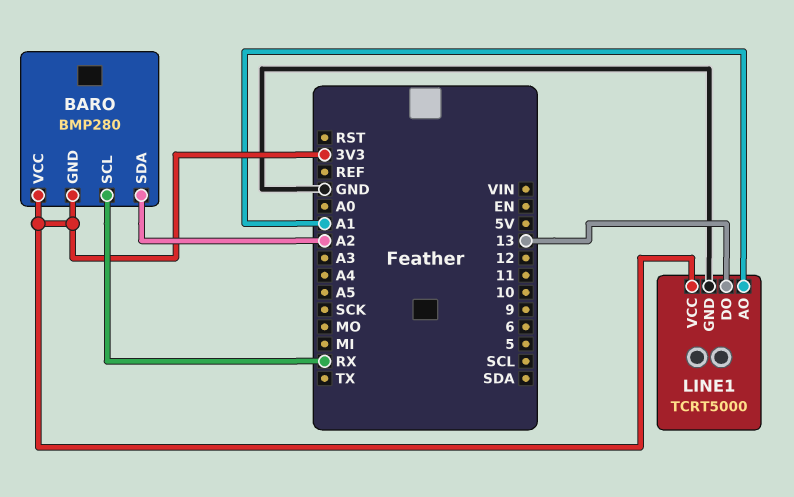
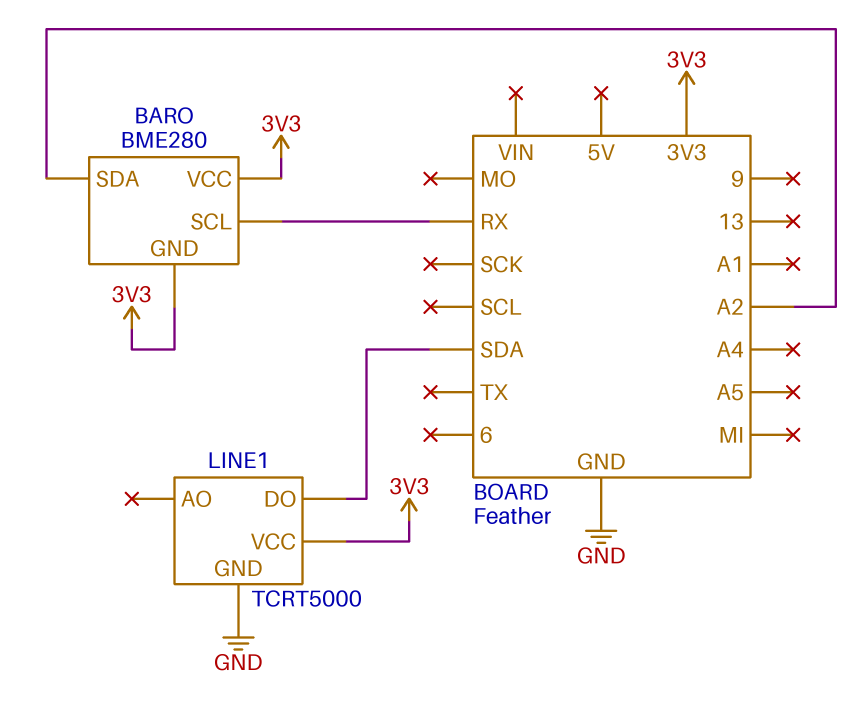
BARO: BMP280 -> BME280
LINE1 pin AO: A1 -> none
LINE1 pin DO: 13 -> SDA

